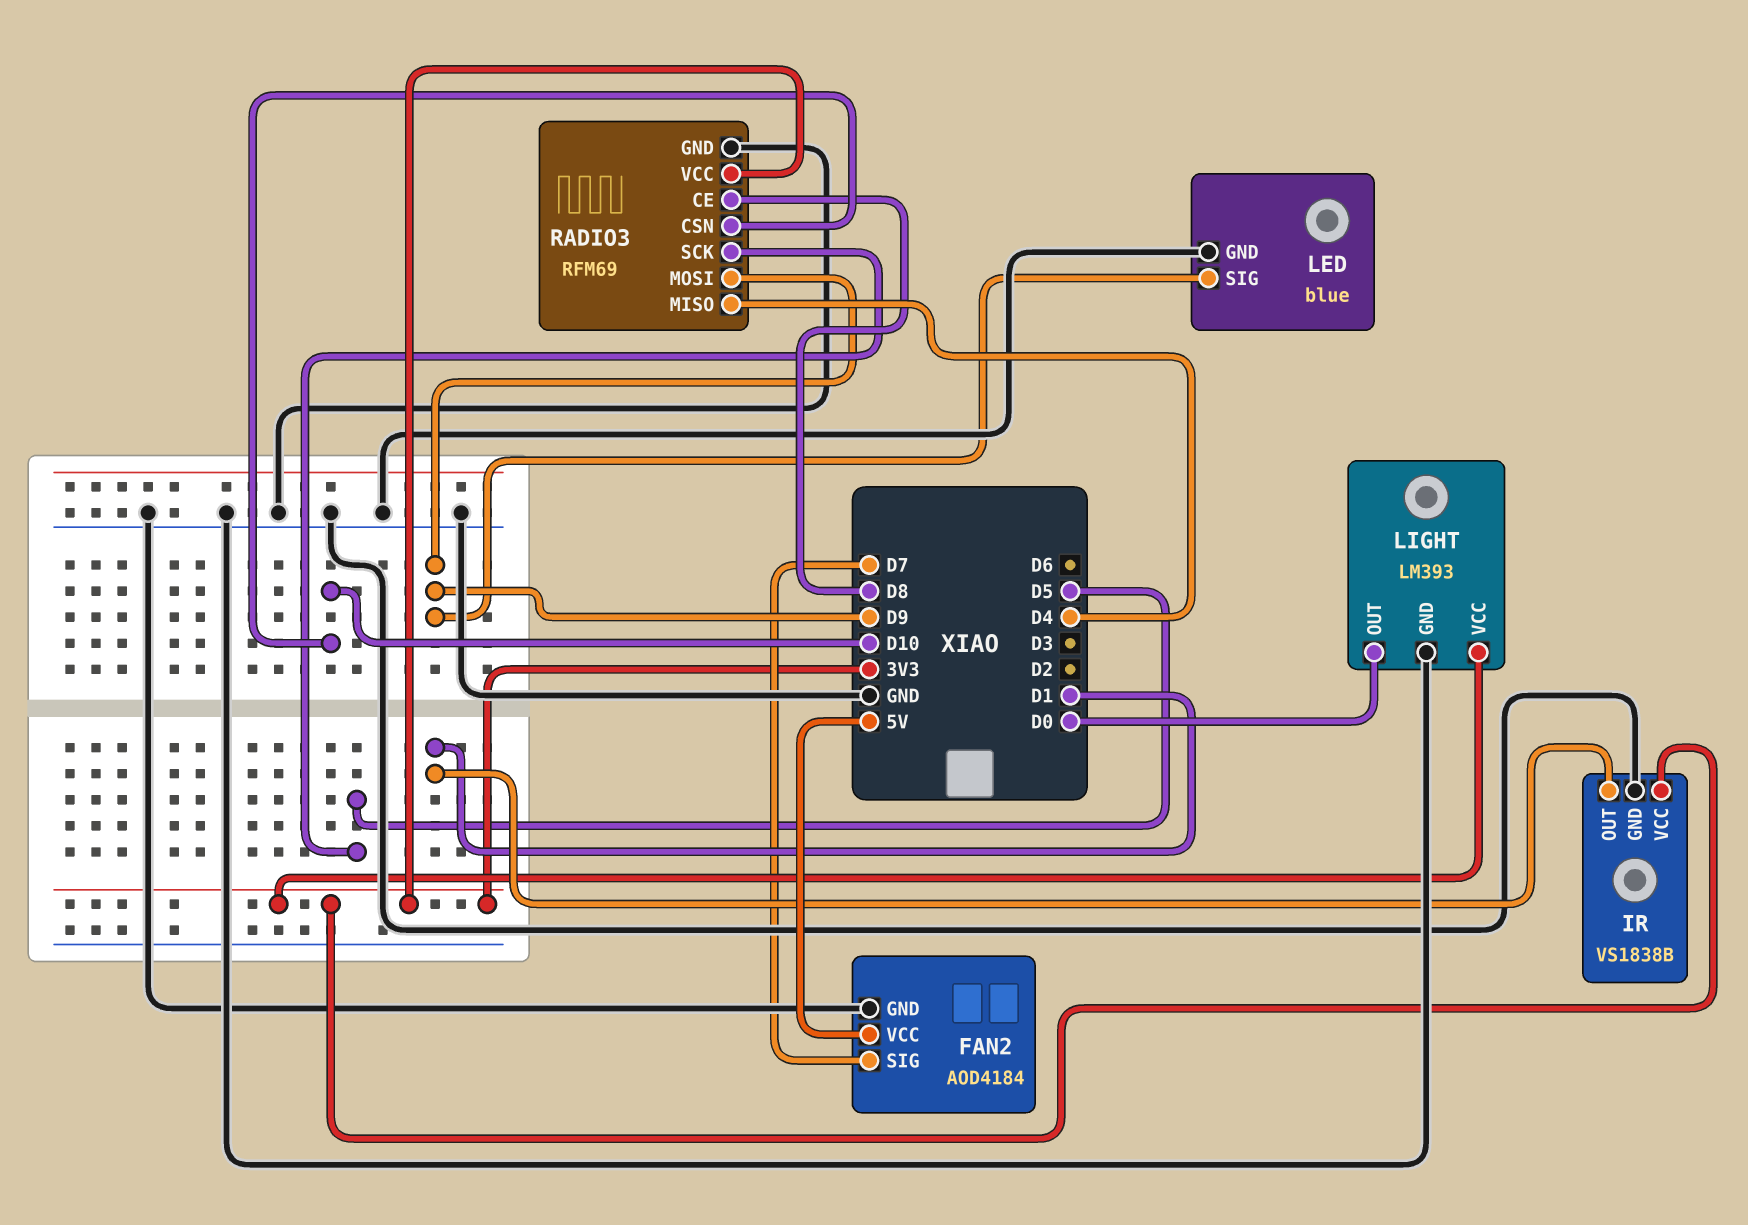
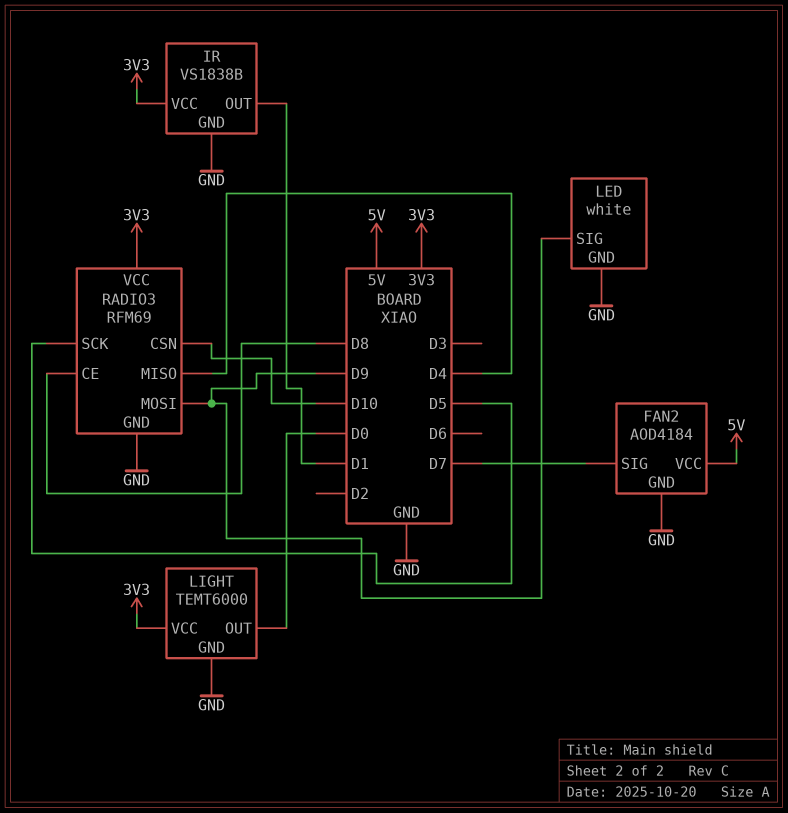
LED: blue -> white
LIGHT: LM393 -> TEMT6000

